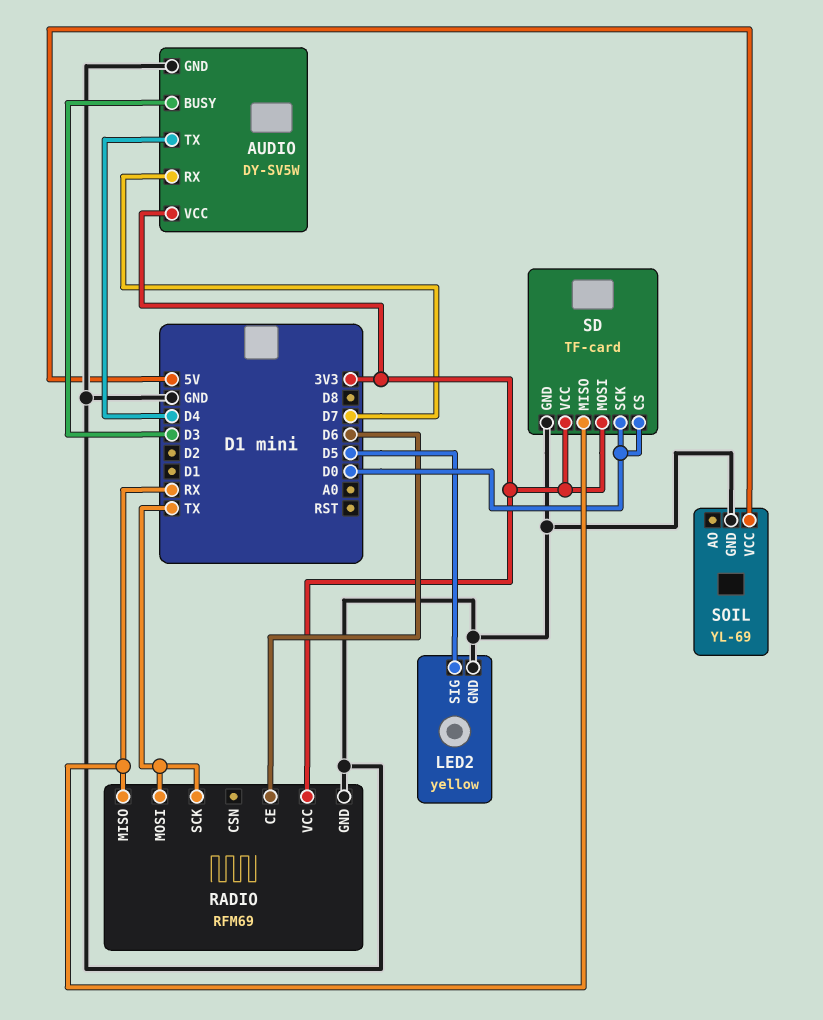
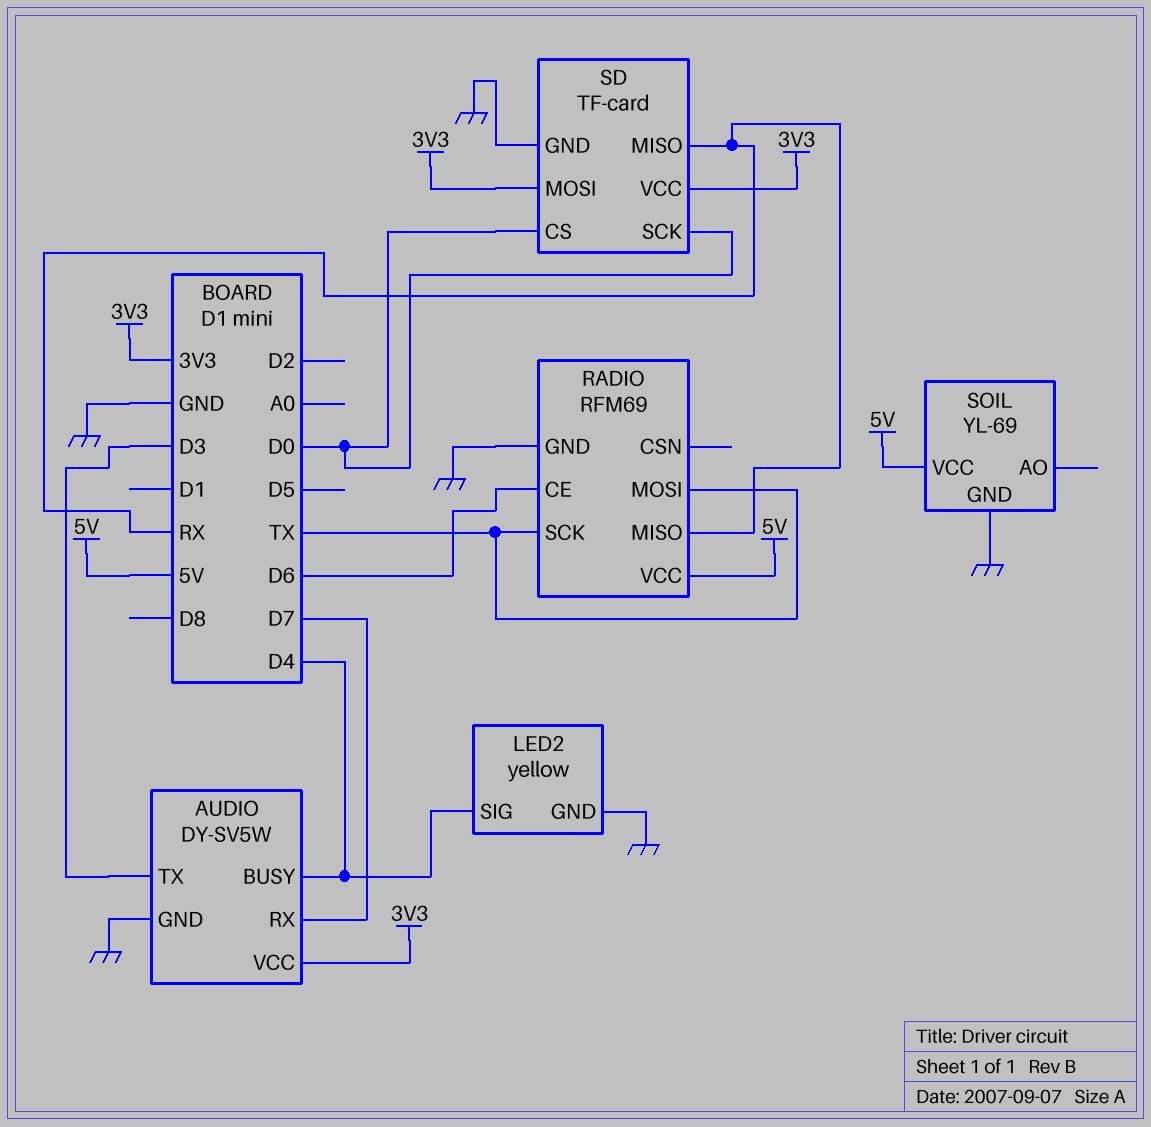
AUDIO pin BUSY: D3 -> D4
AUDIO pin TX: D4 -> D3
LED2 pin SIG: D5 -> D4
RADIO pin VCC: 3V3 -> 5V

